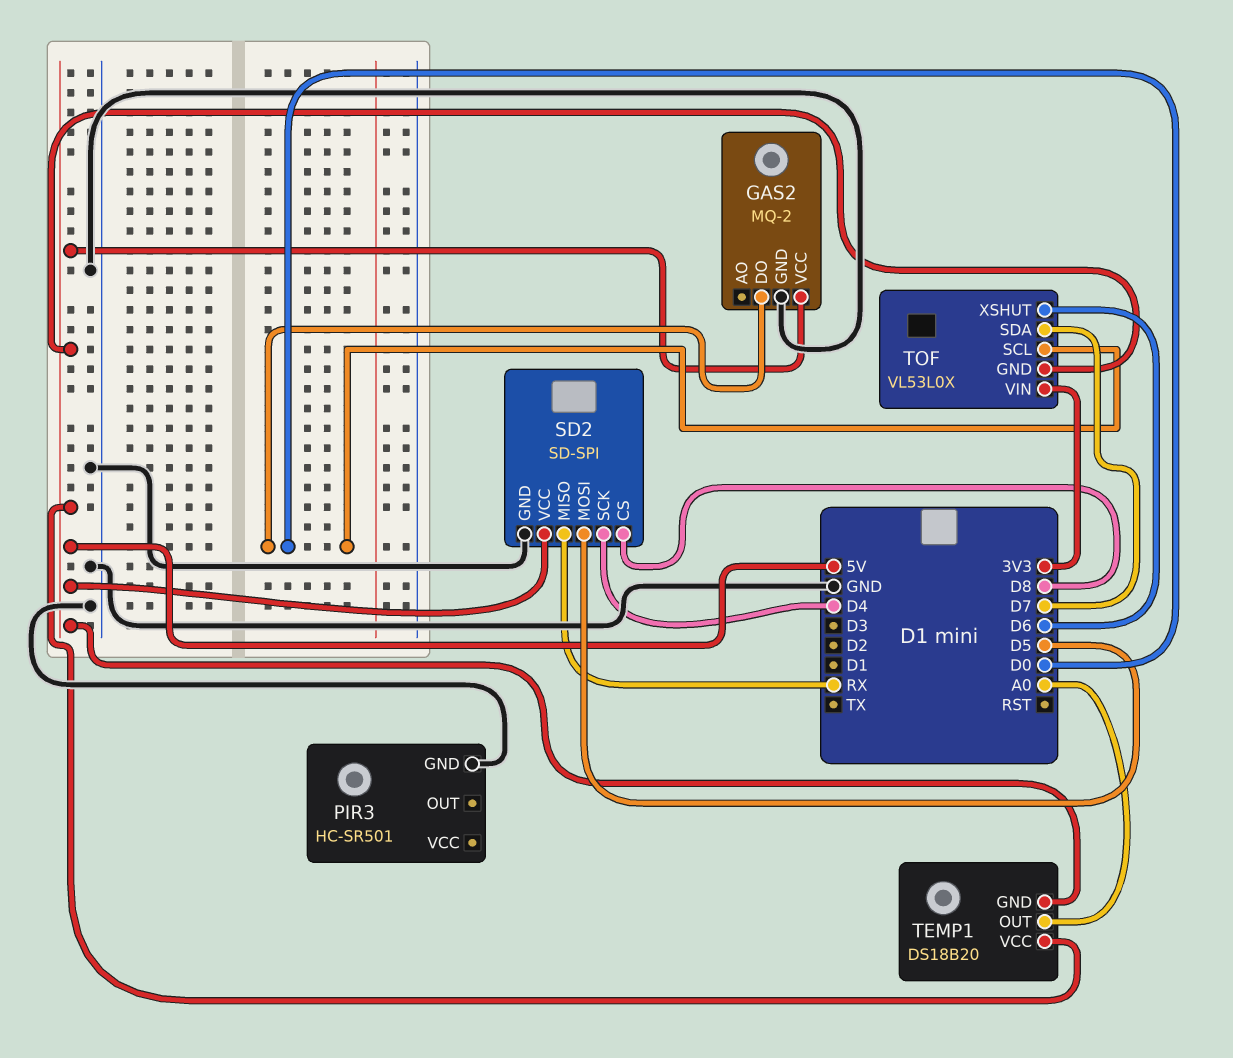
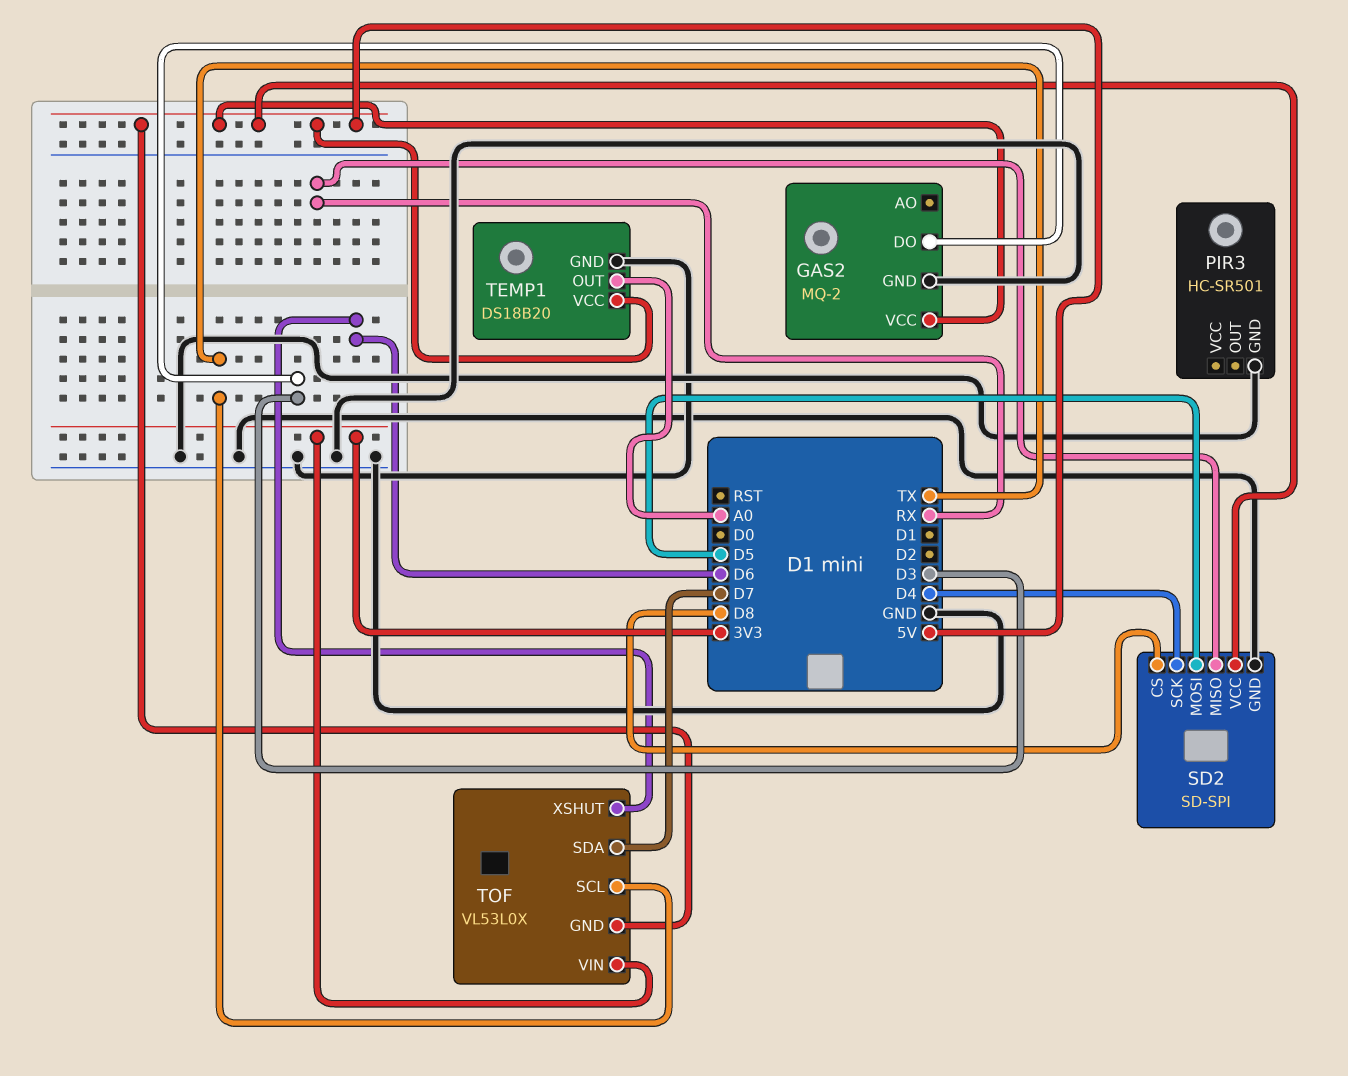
GAS2 pin DO: D0 -> D3
TEMP1 pin GND: 5V -> GND
TOF pin SCL: D0 -> TX

